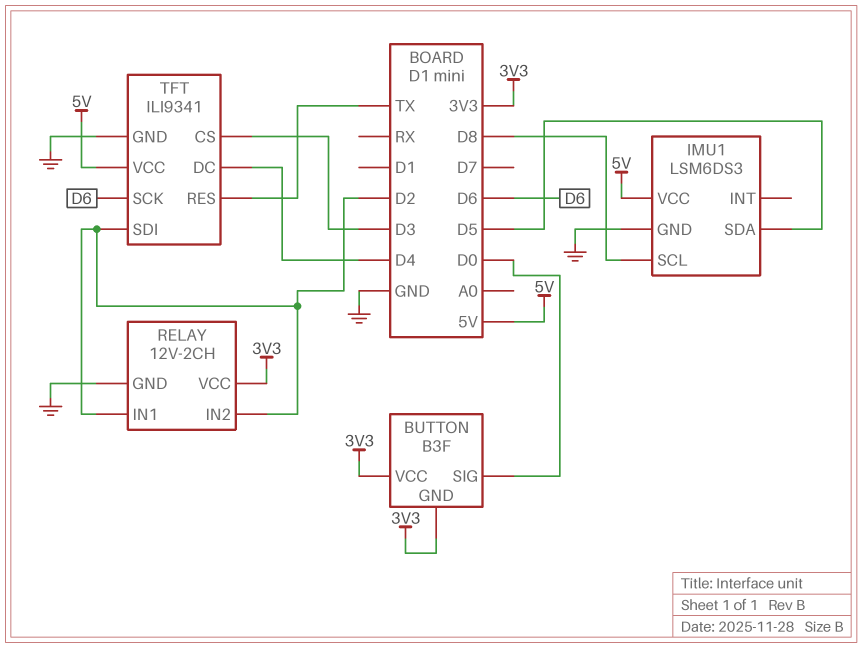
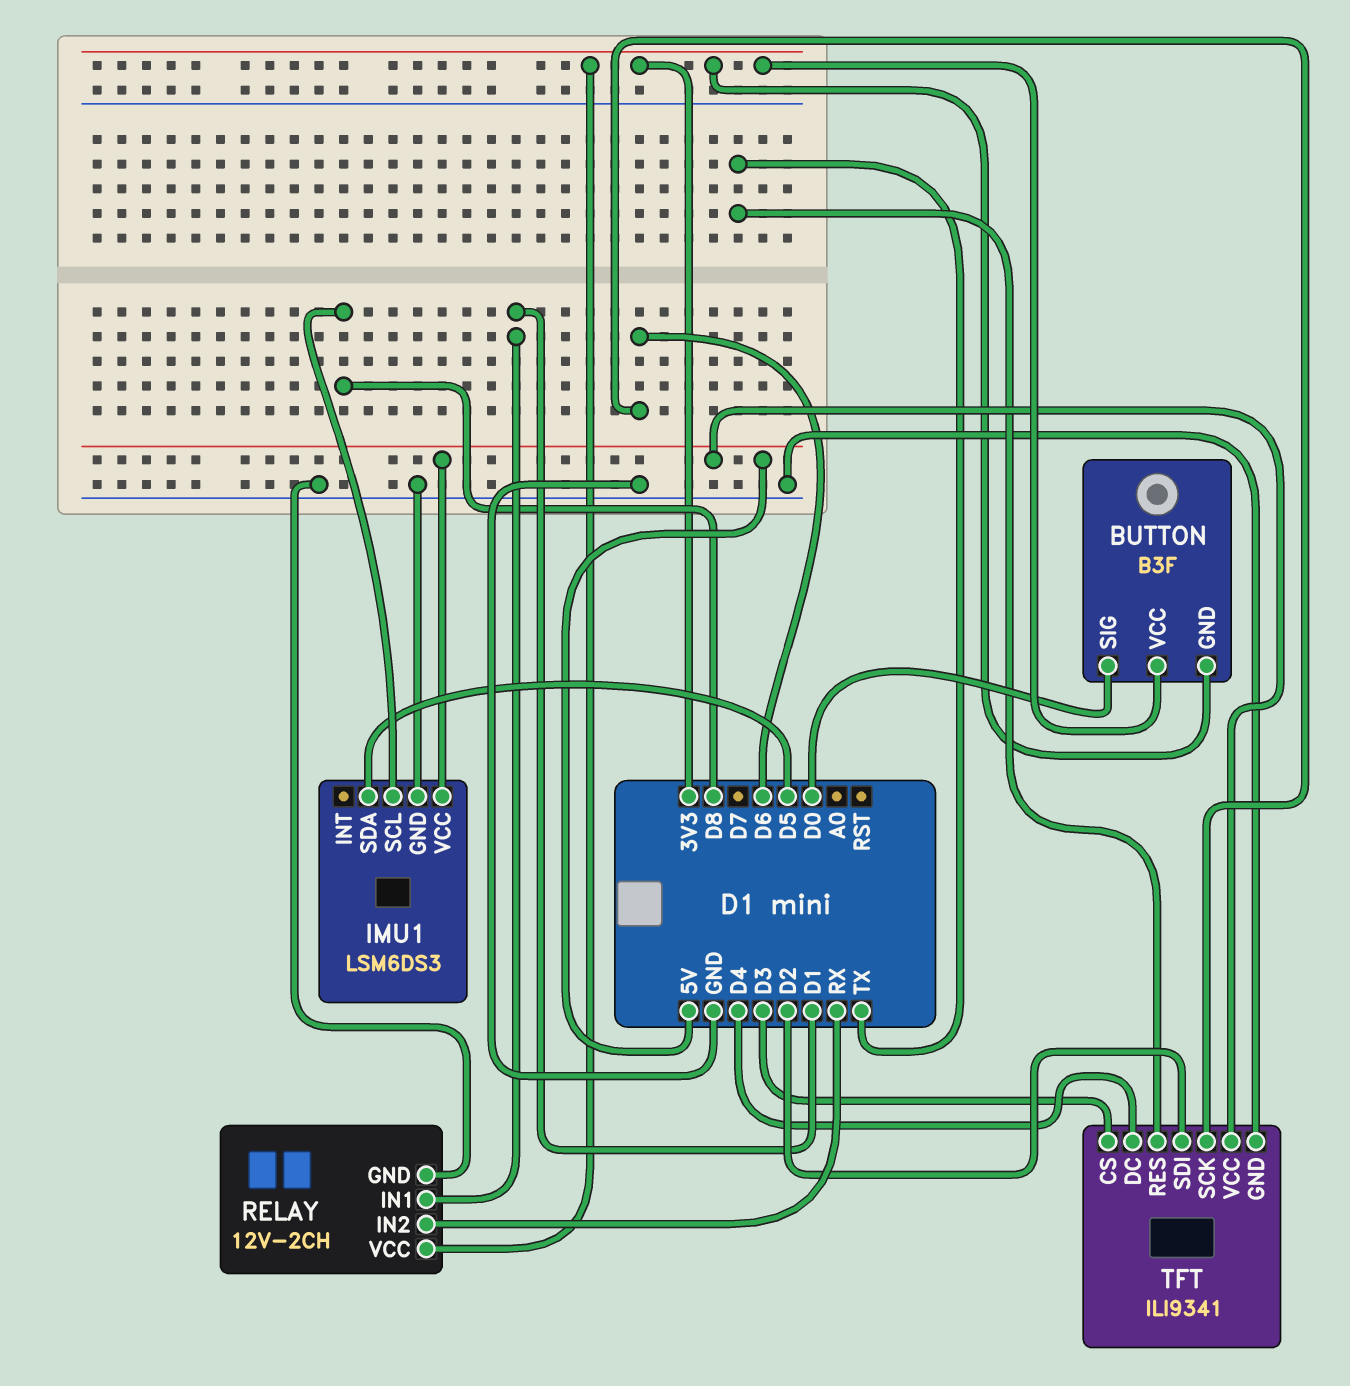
RELAY pin IN1: D2 -> D1
RELAY pin IN2: D2 -> RX

